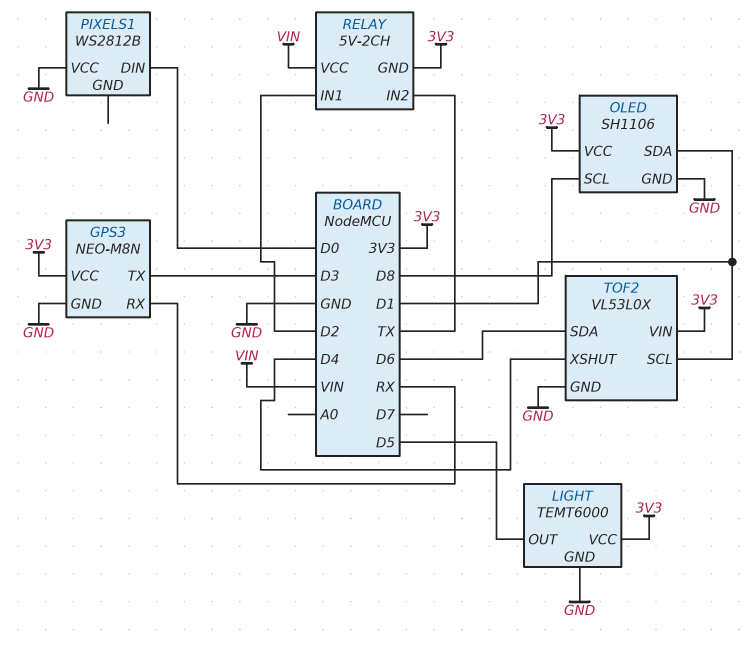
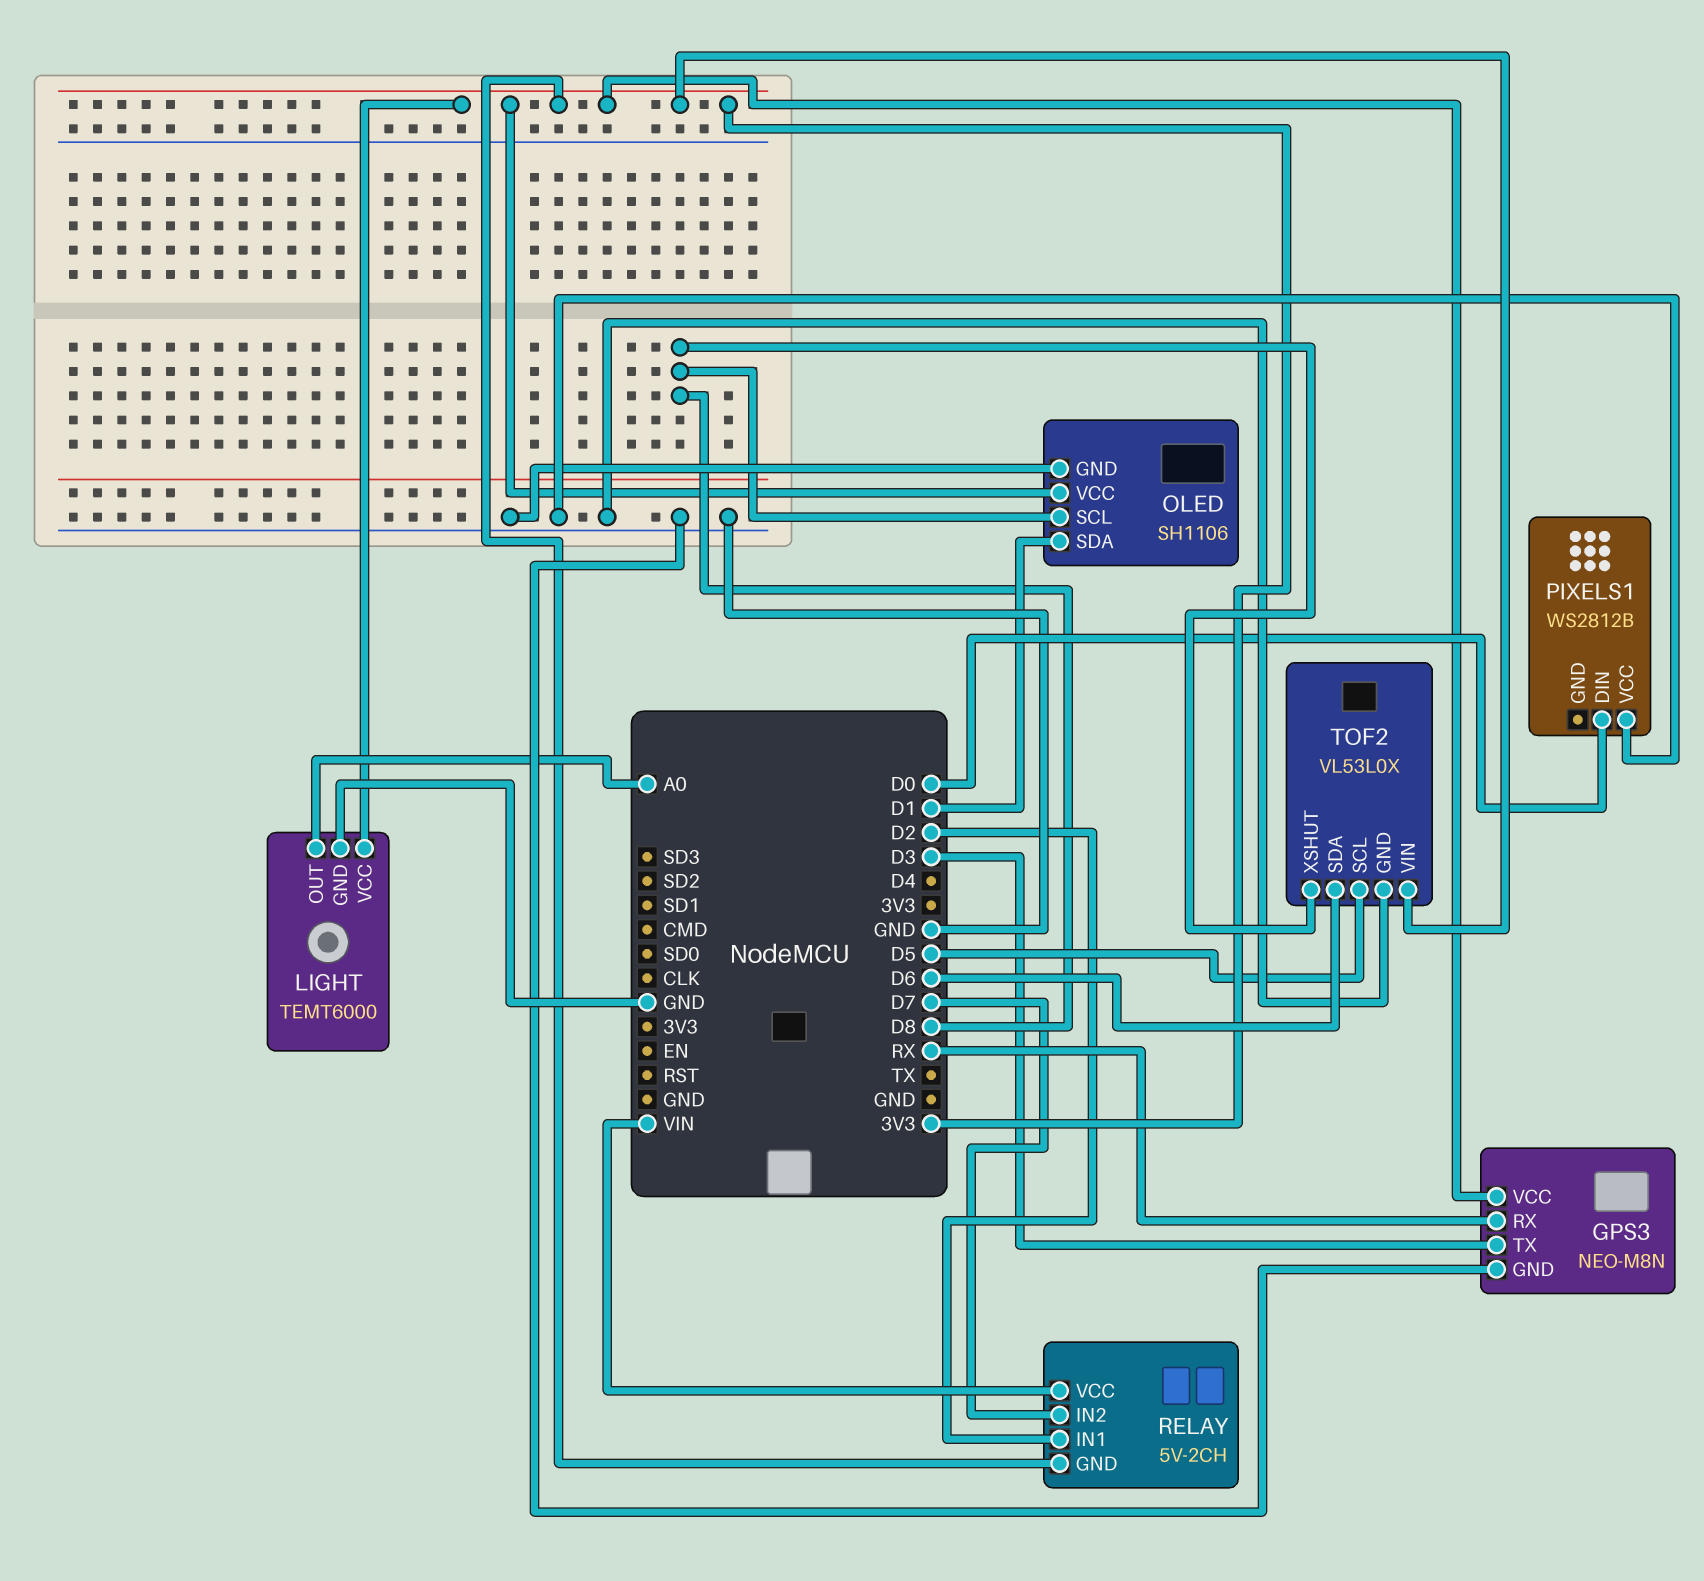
LIGHT pin OUT: D5 -> A0
RELAY pin IN2: TX -> D7
TOF2 pin SCL: D1 -> D5
TOF2 pin XSHUT: D4 -> D8

